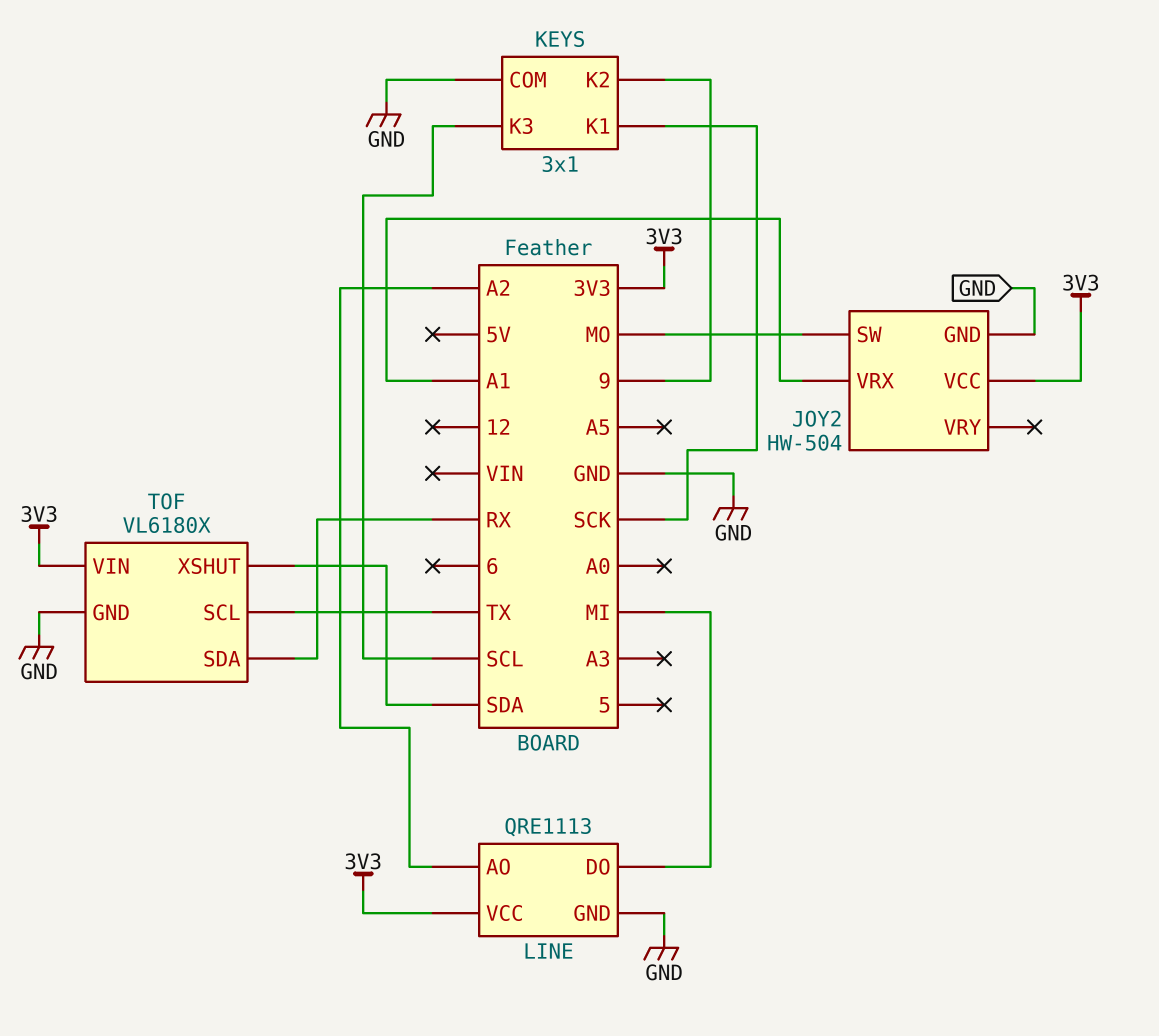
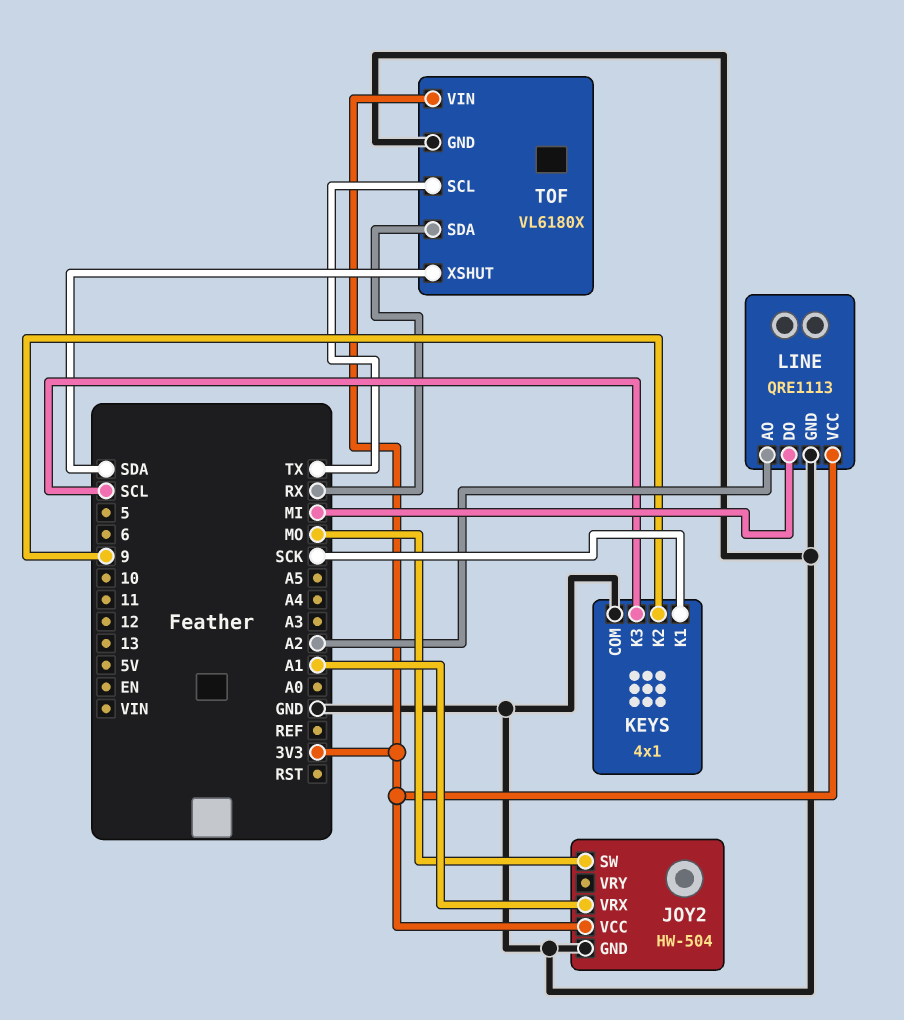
KEYS: 3x1 -> 4x1

